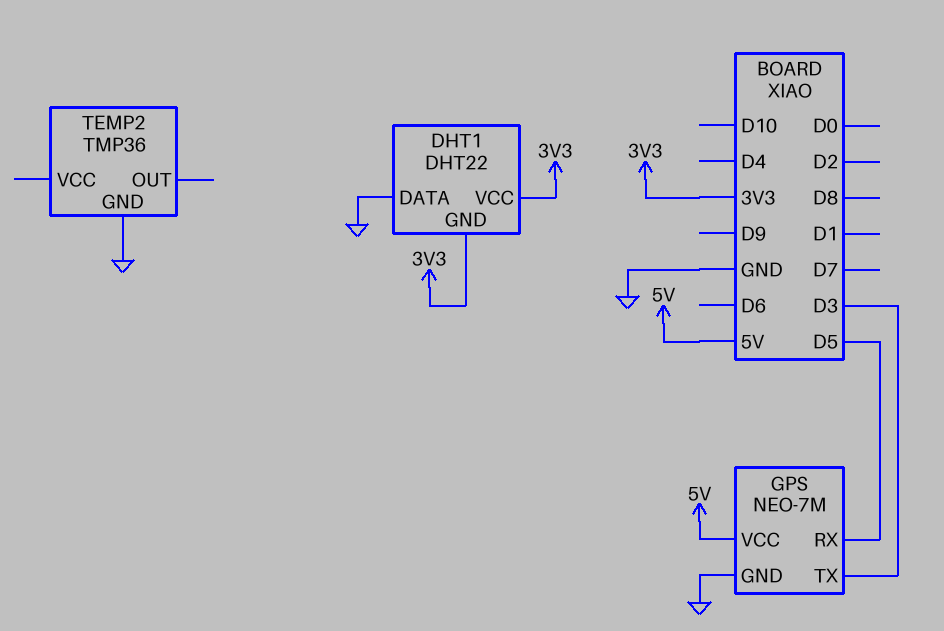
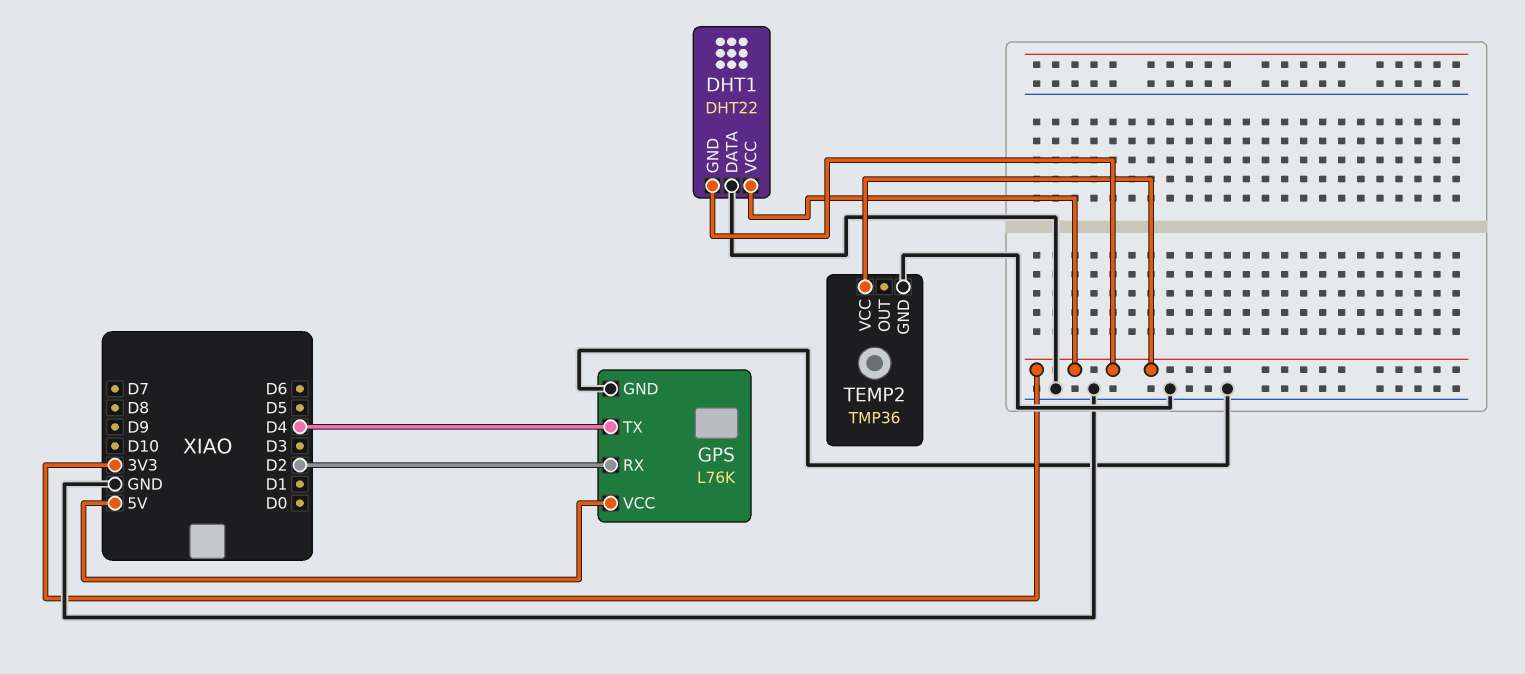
GPS: NEO-7M -> L76K
GPS pin RX: D5 -> D2
GPS pin TX: D3 -> D4
TEMP2 pin VCC: none -> 3V3

